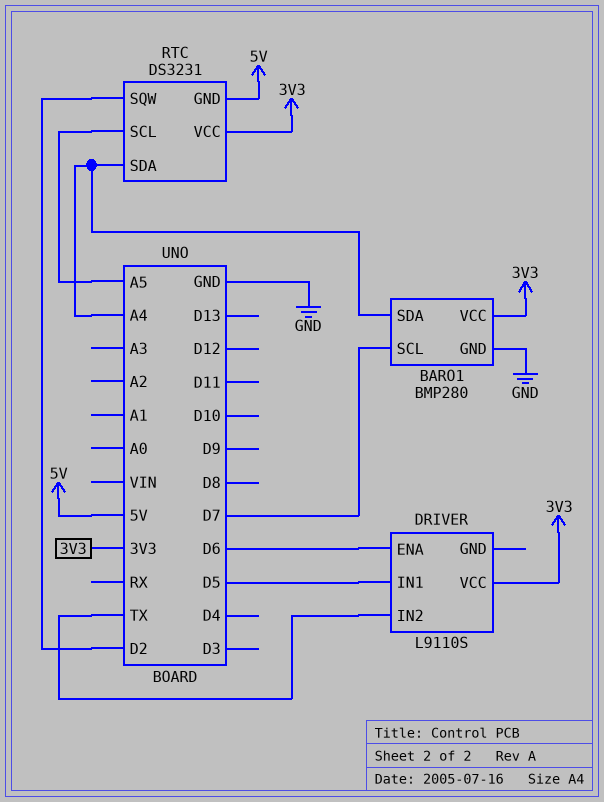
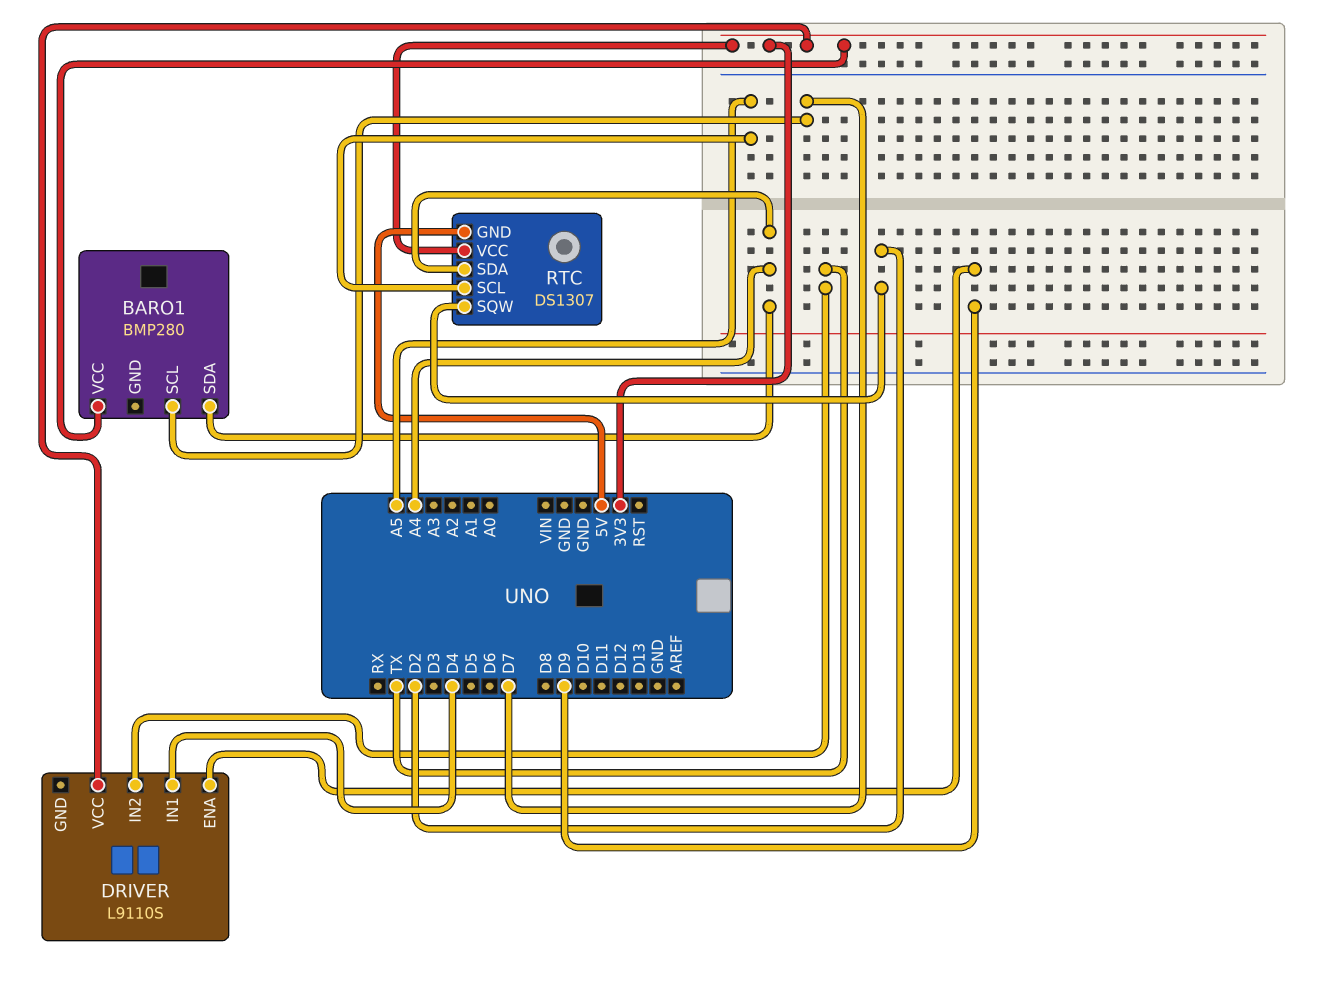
BARO1 pin GND: GND -> none
DRIVER pin ENA: D6 -> D9
DRIVER pin IN1: D5 -> D4
RTC: DS3231 -> DS1307

